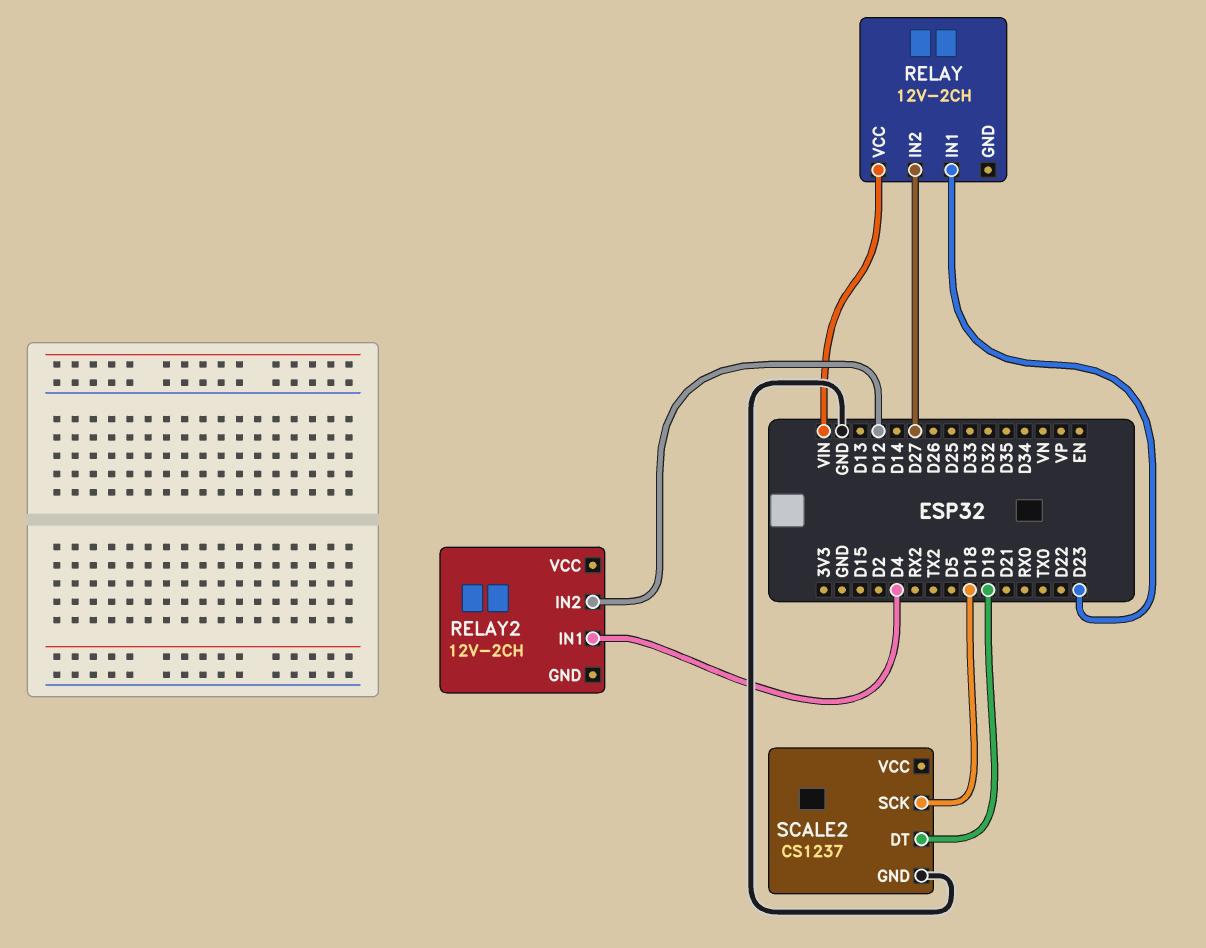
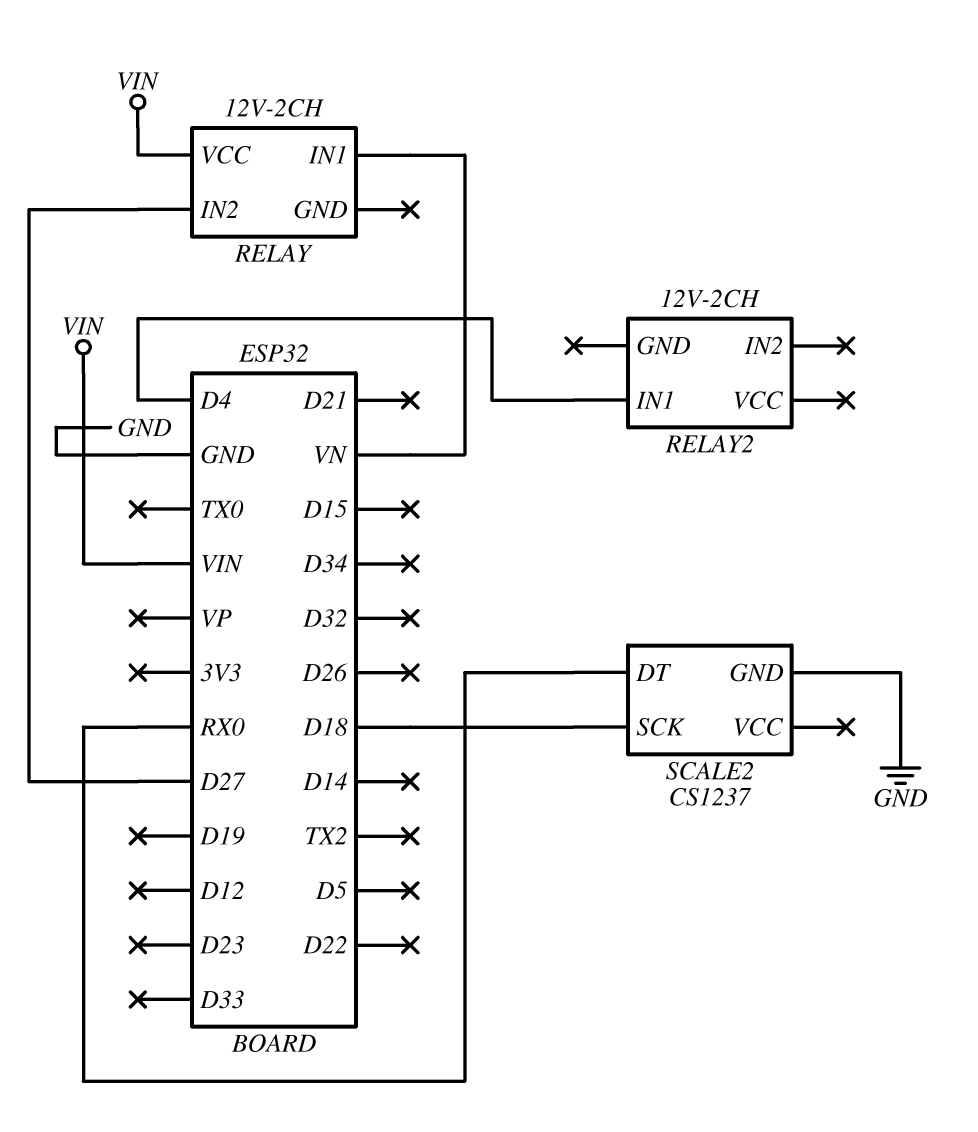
RELAY pin IN1: D23 -> VN
RELAY2 pin IN2: D12 -> none
SCALE2 pin DT: D19 -> RX0

